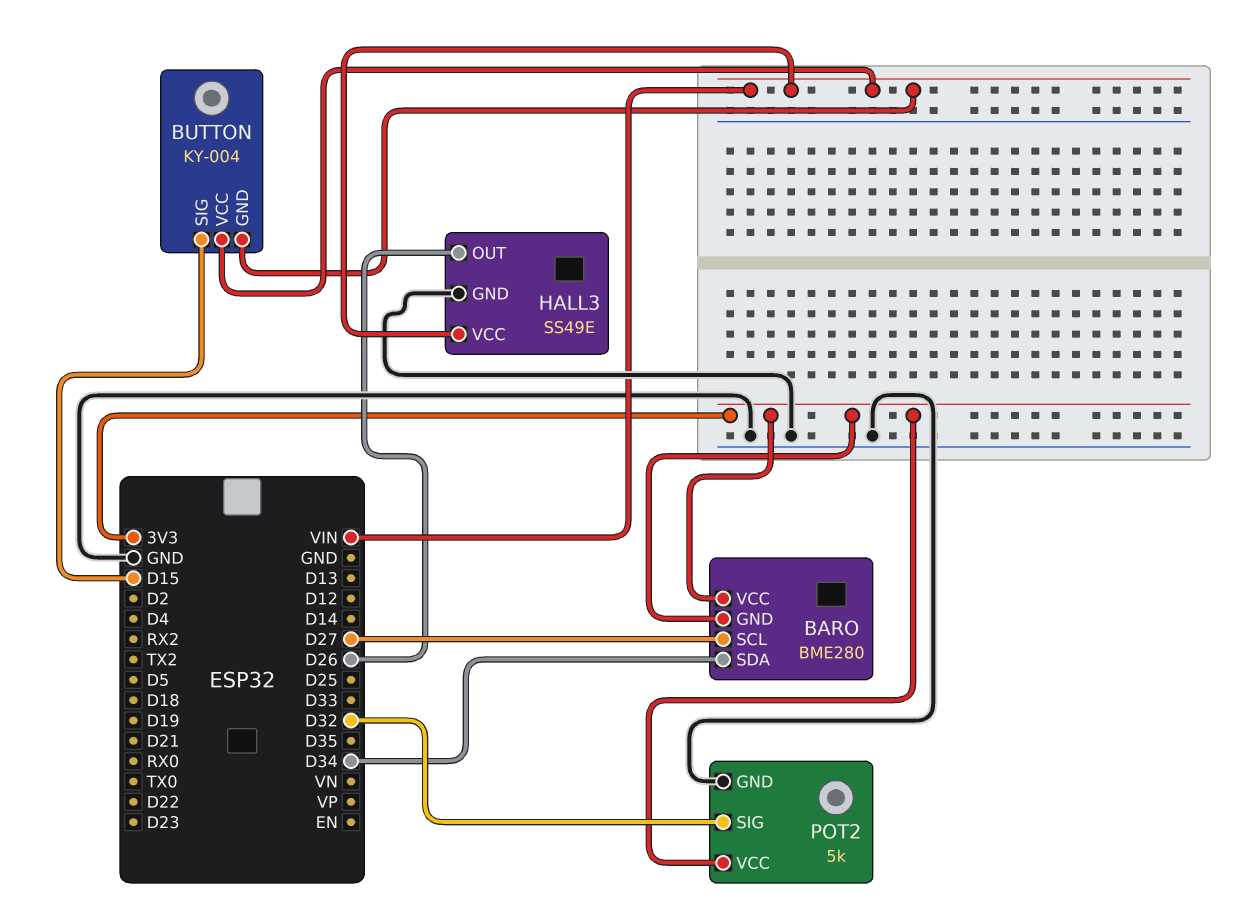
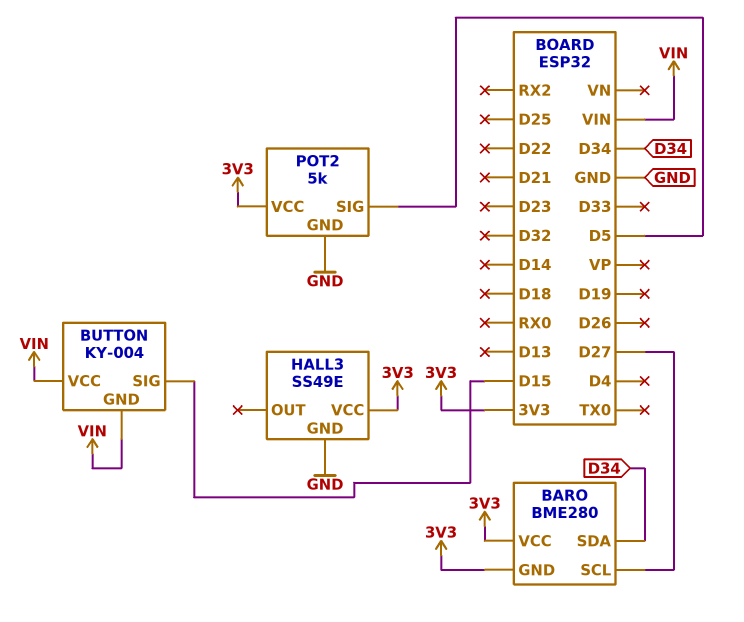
HALL3 pin OUT: D26 -> none
HALL3 pin VCC: VIN -> 3V3
POT2 pin SIG: D32 -> D5

